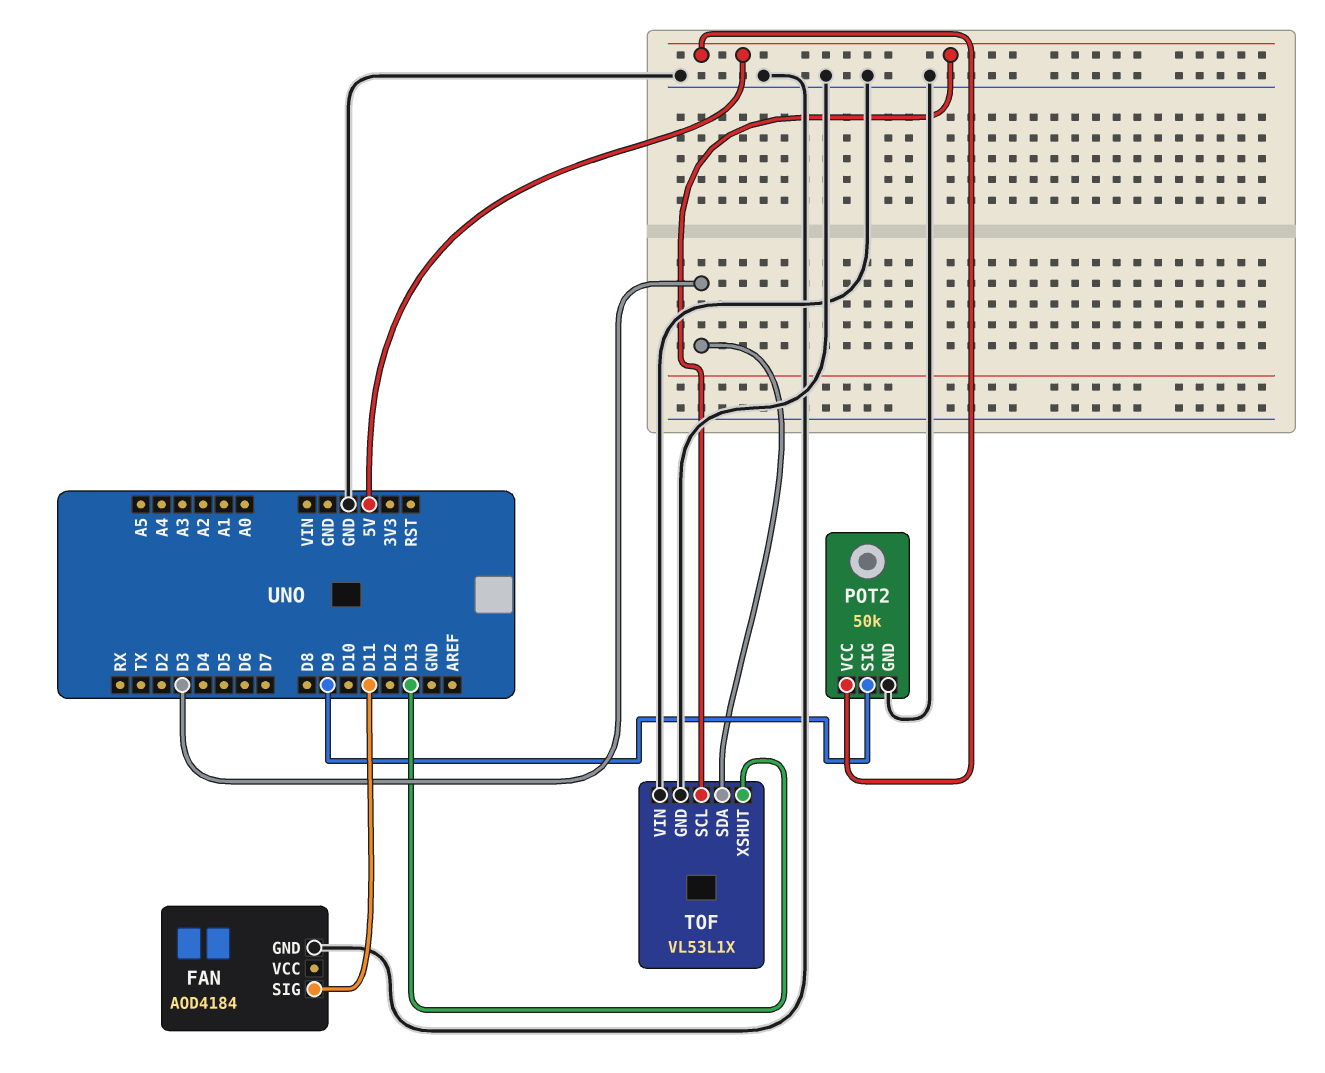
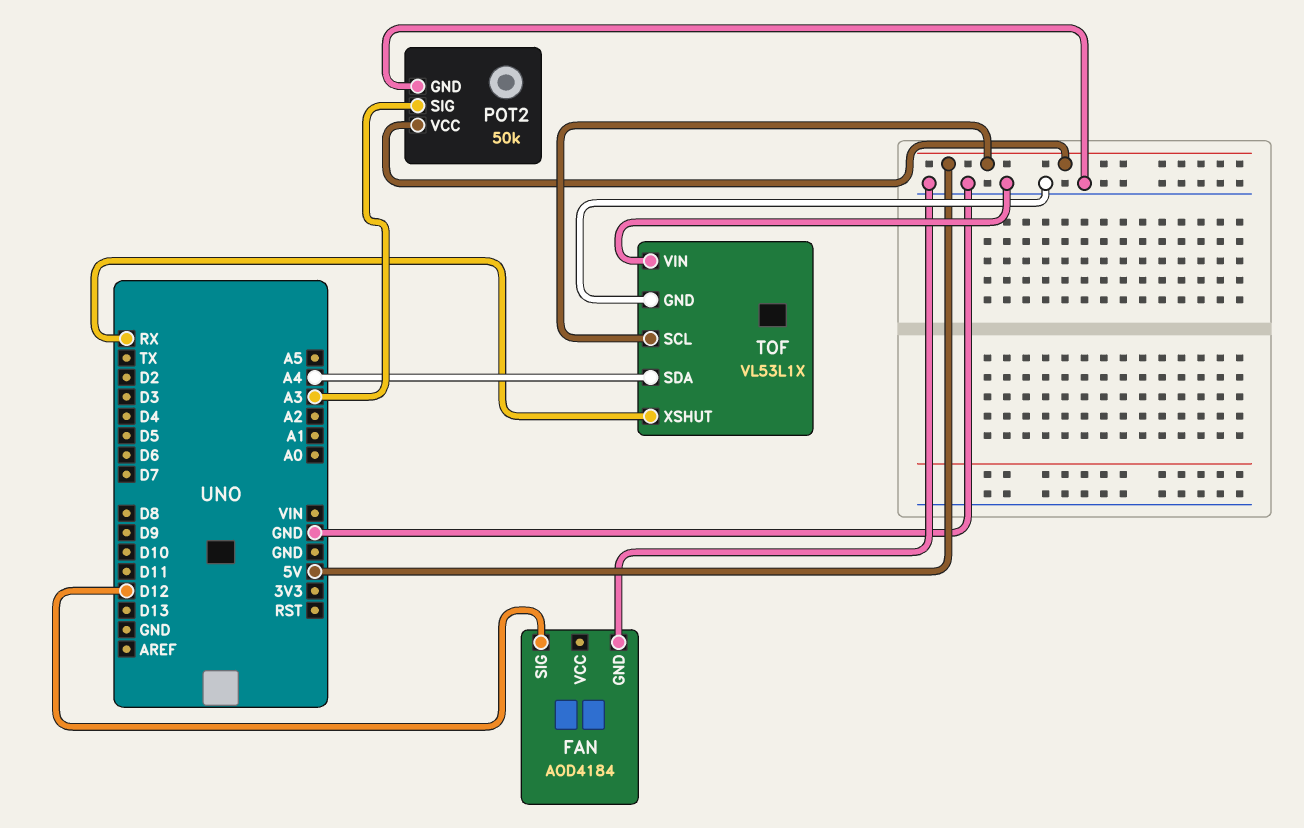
FAN pin SIG: D11 -> D12
POT2 pin SIG: D9 -> A3
TOF pin SDA: D3 -> A4
TOF pin XSHUT: D13 -> RX

